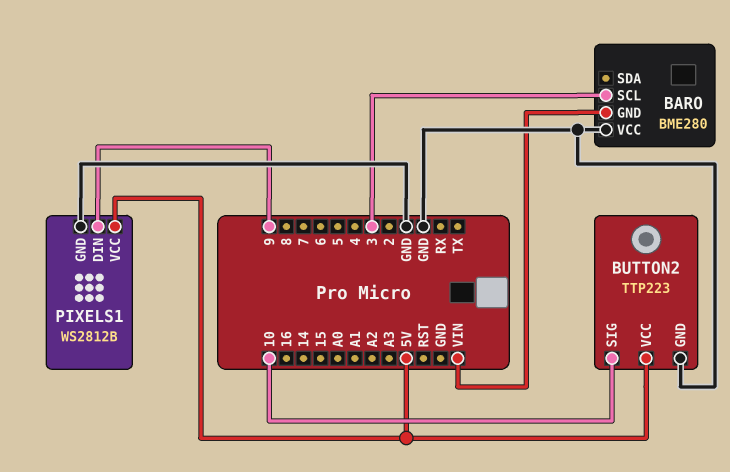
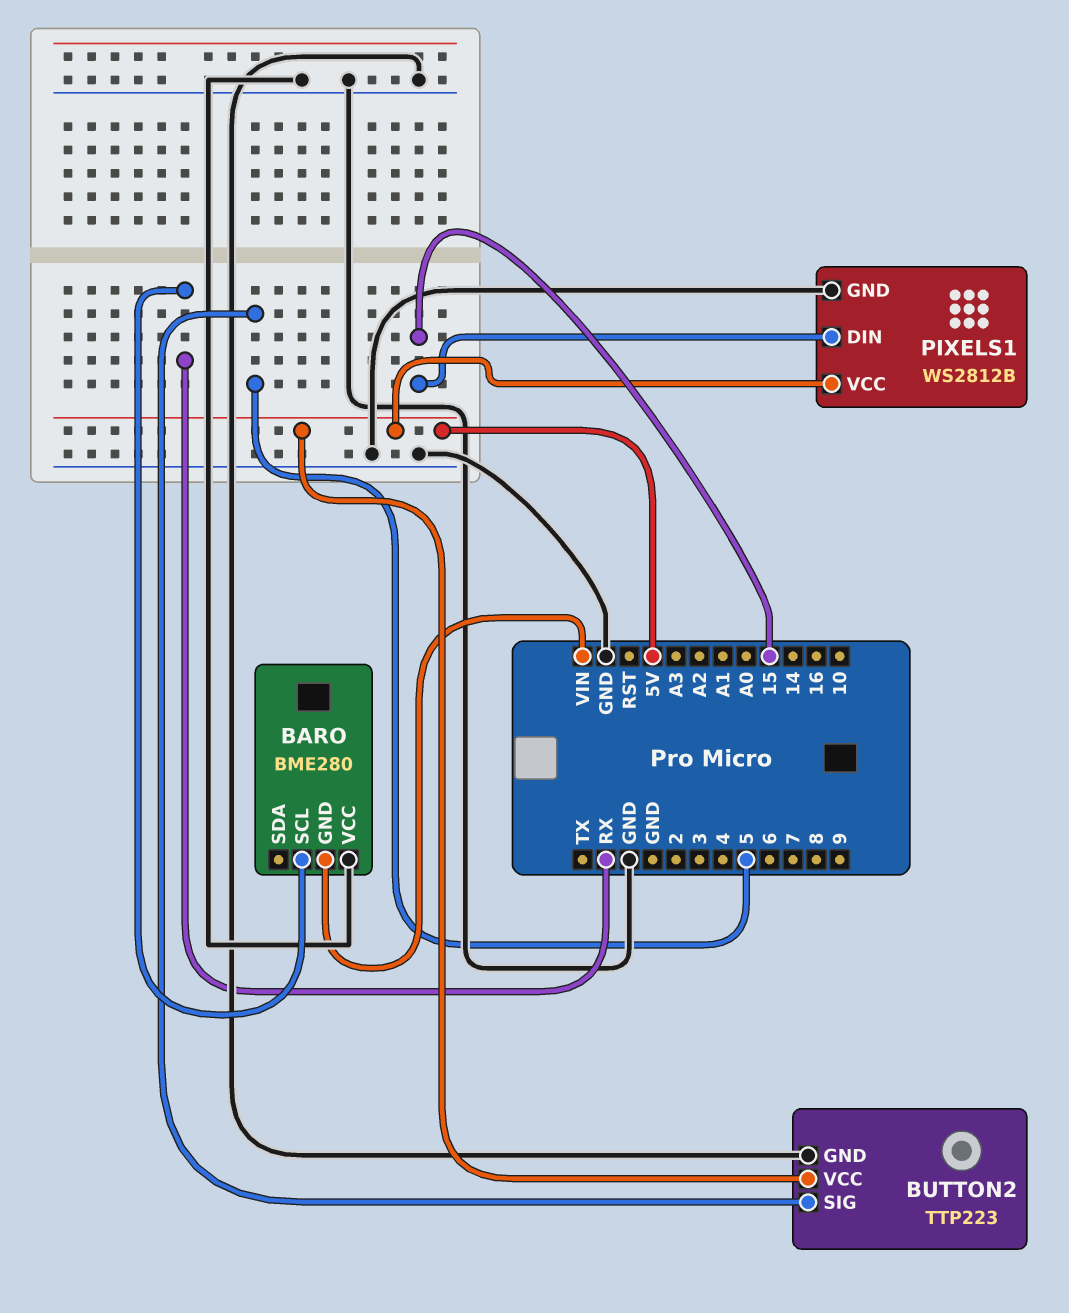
BARO pin SCL: 3 -> RX
BUTTON2 pin SIG: 10 -> 5
PIXELS1 pin DIN: 9 -> 15

